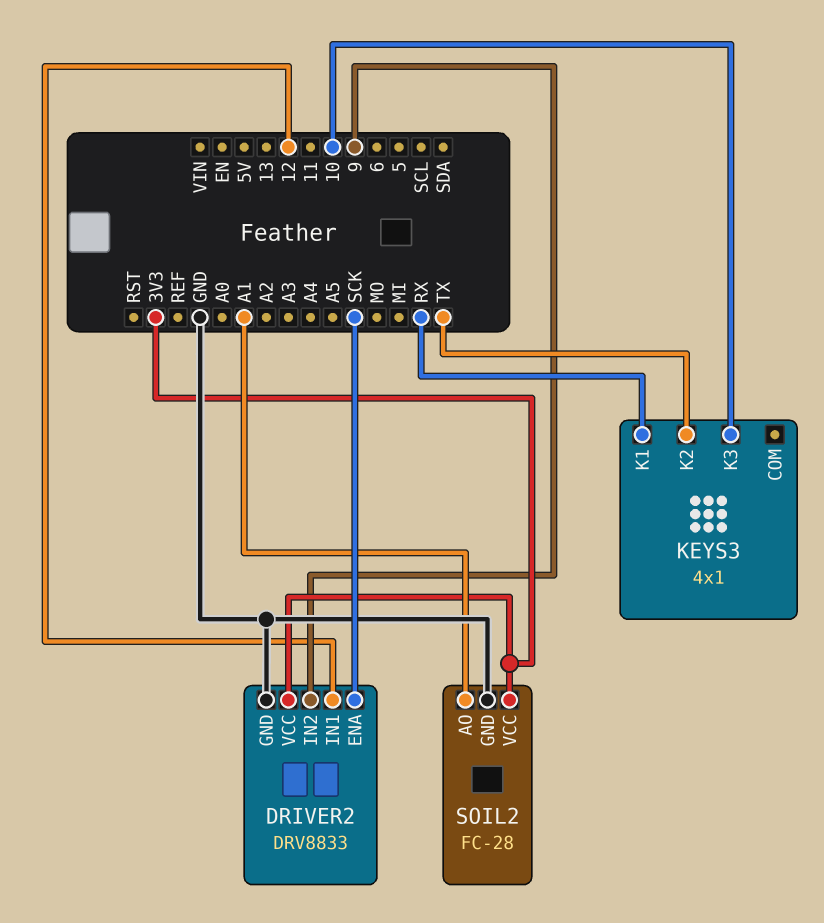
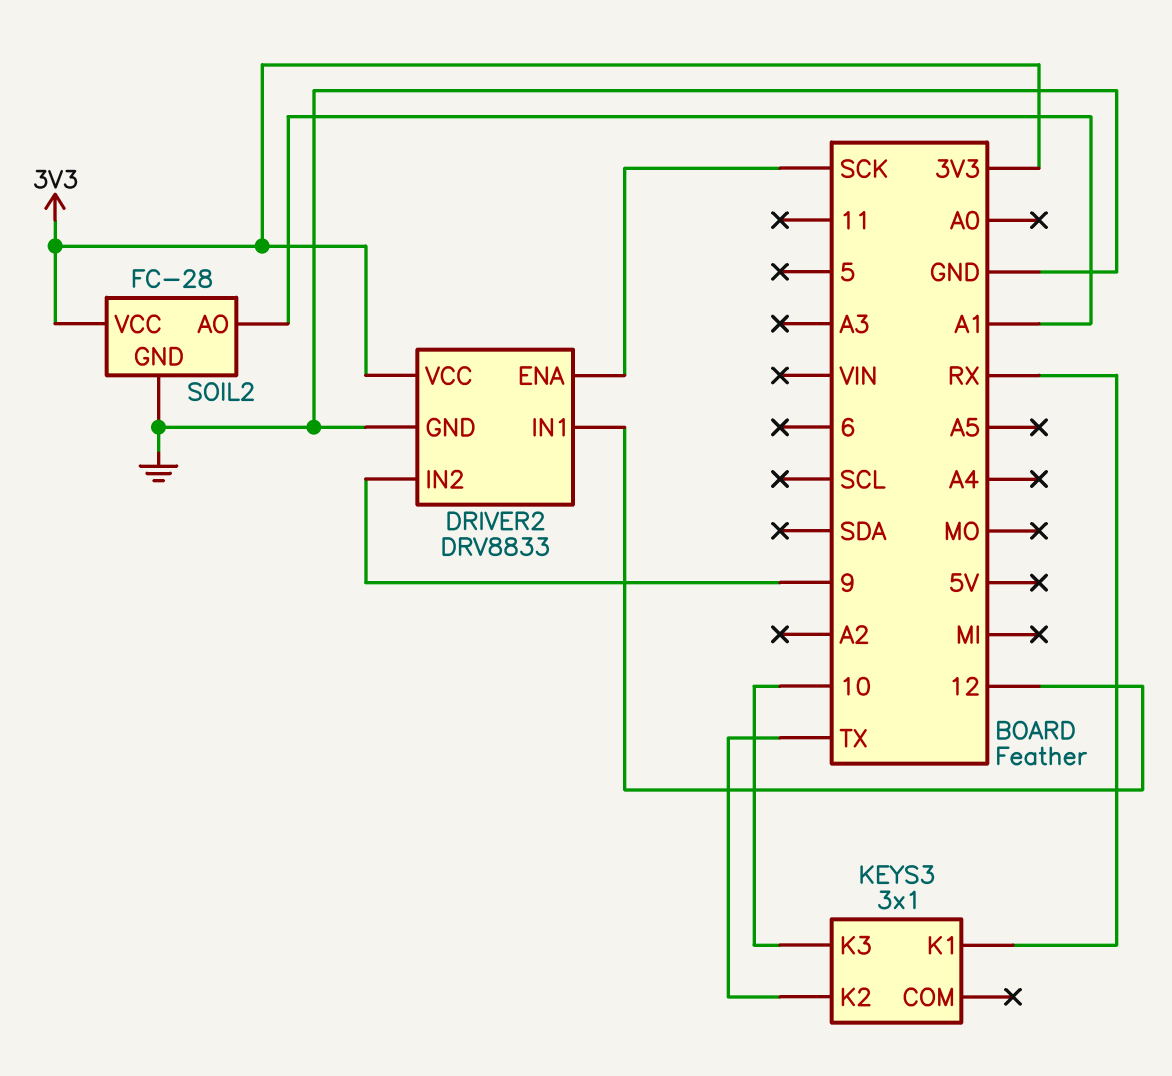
KEYS3: 4x1 -> 3x1

